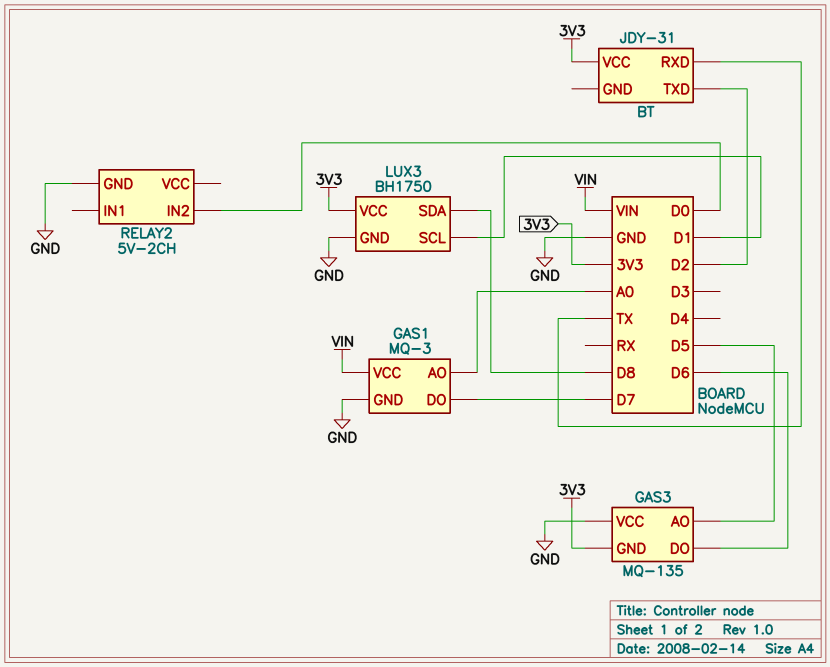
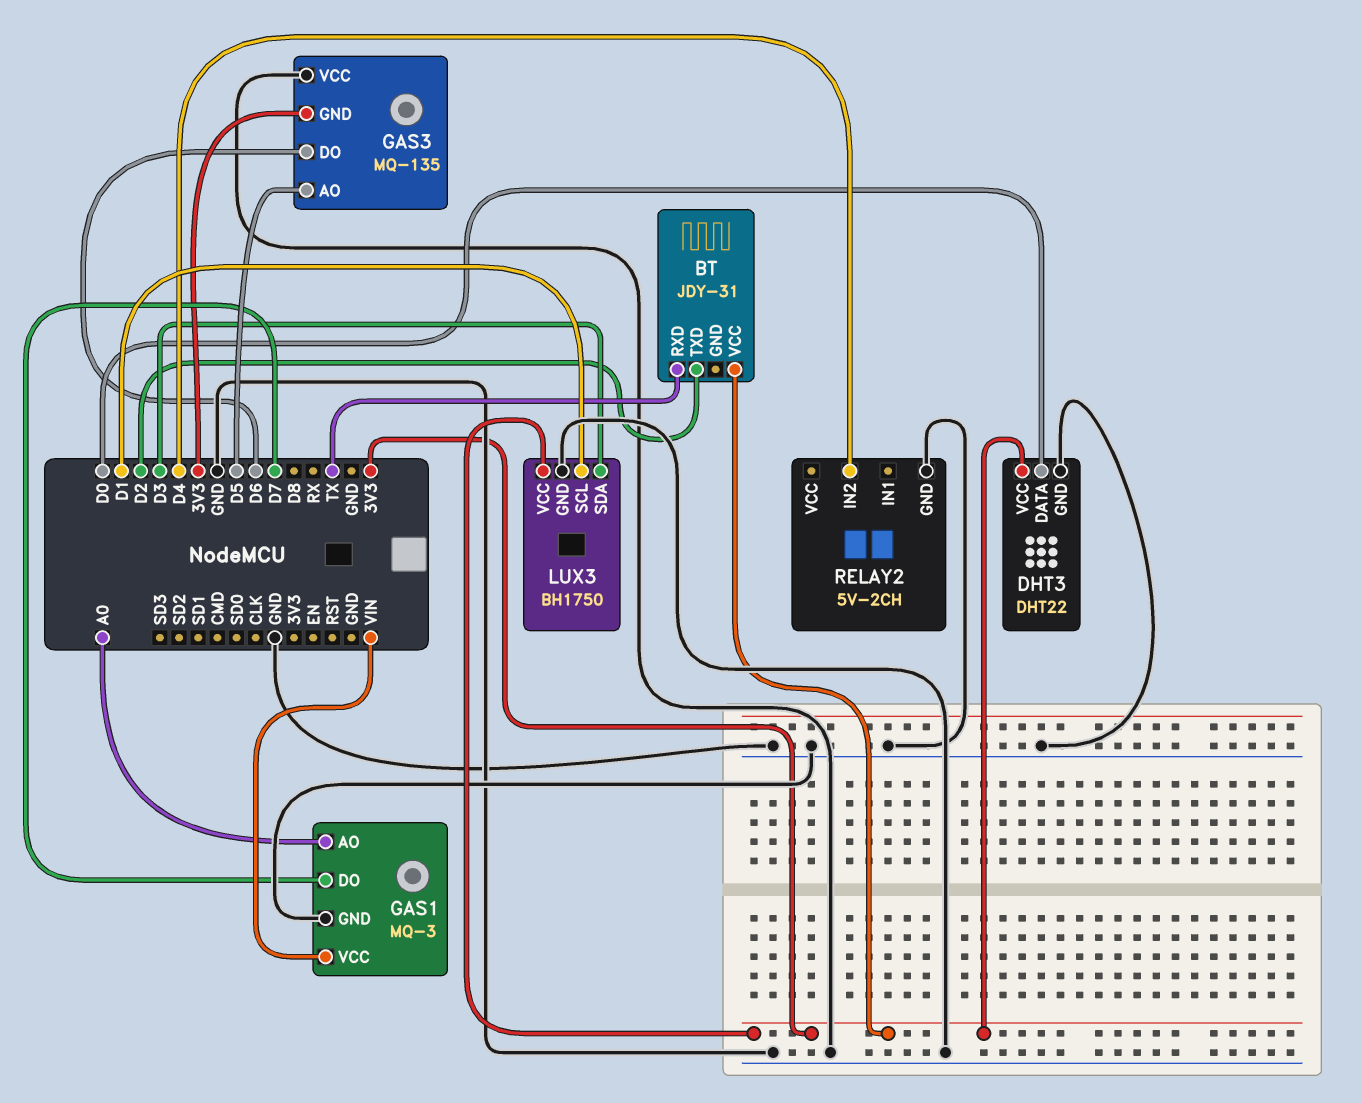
DHT3: none -> DHT22
DHT3 pin DATA: none -> D0
DHT3 pin GND: none -> GND
DHT3 pin VCC: none -> 3V3
LUX3 pin SDA: D8 -> D3
RELAY2 pin IN2: D0 -> D4

